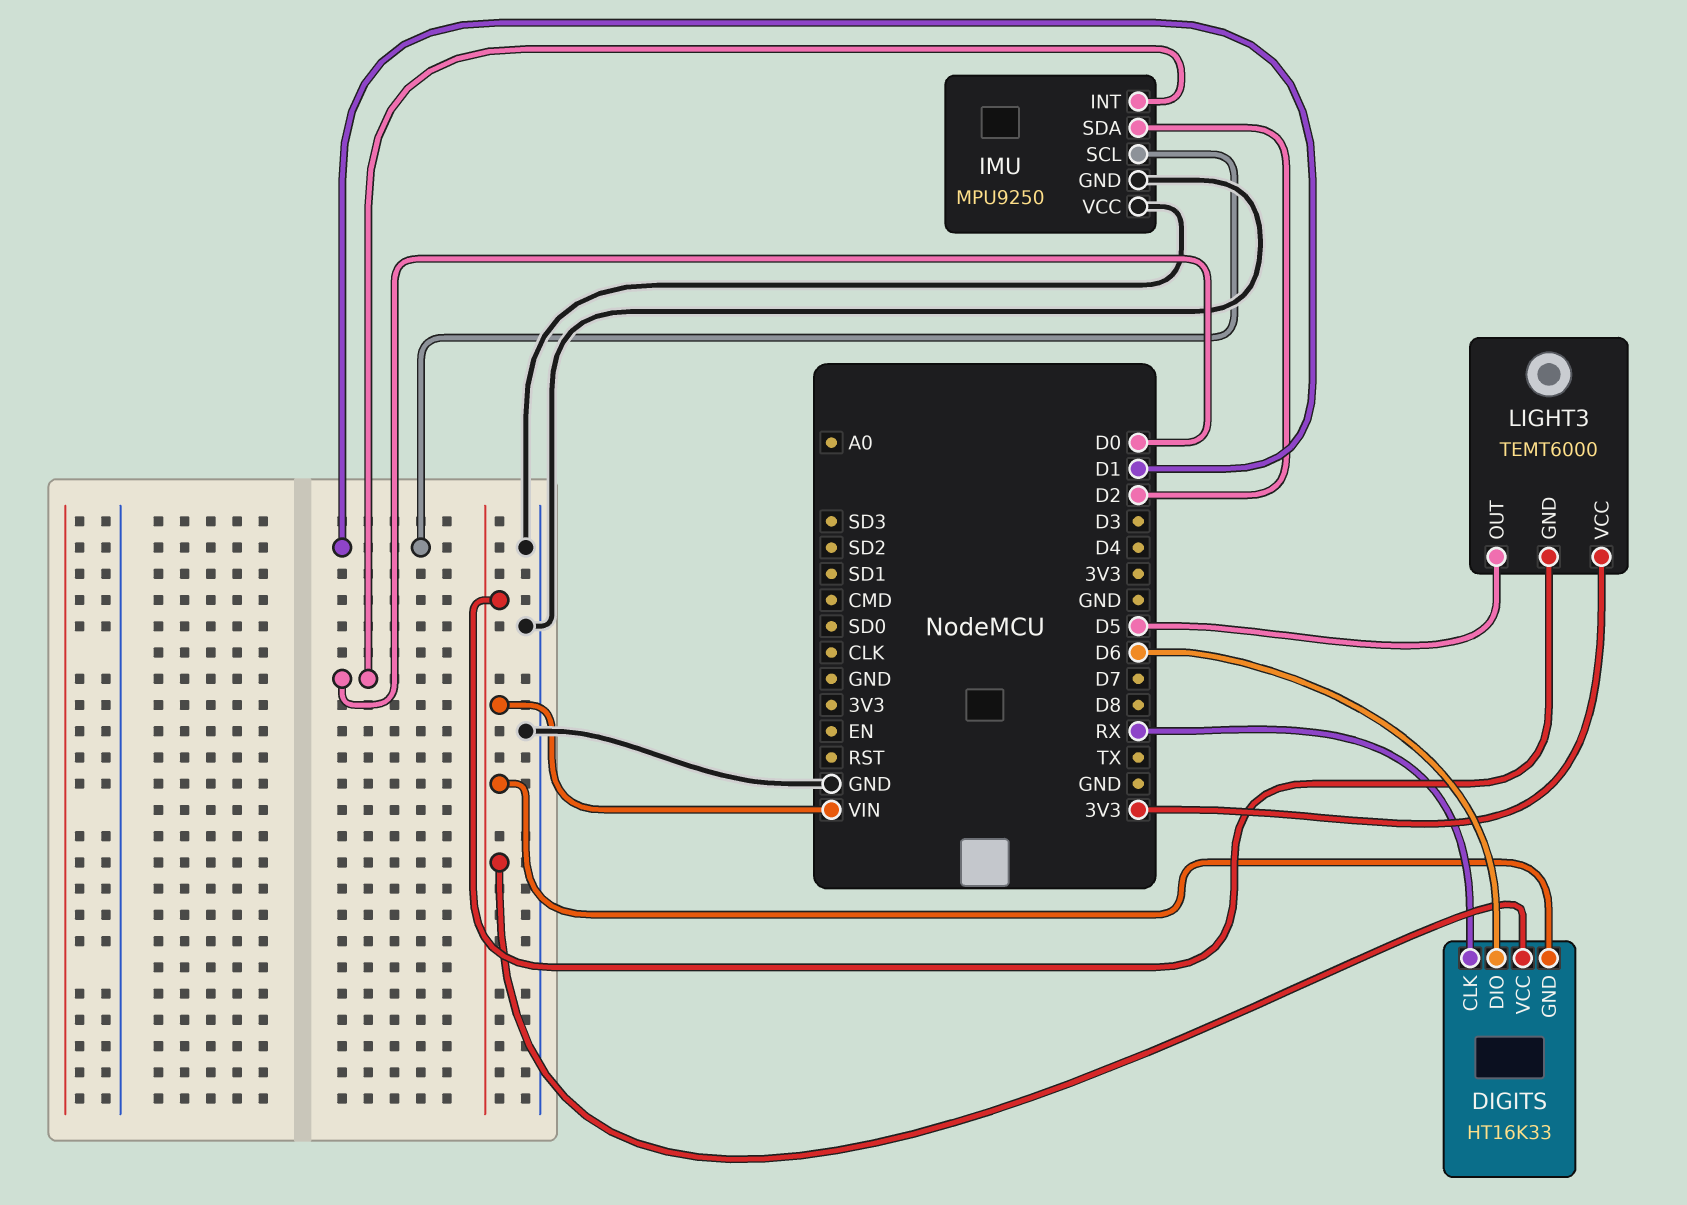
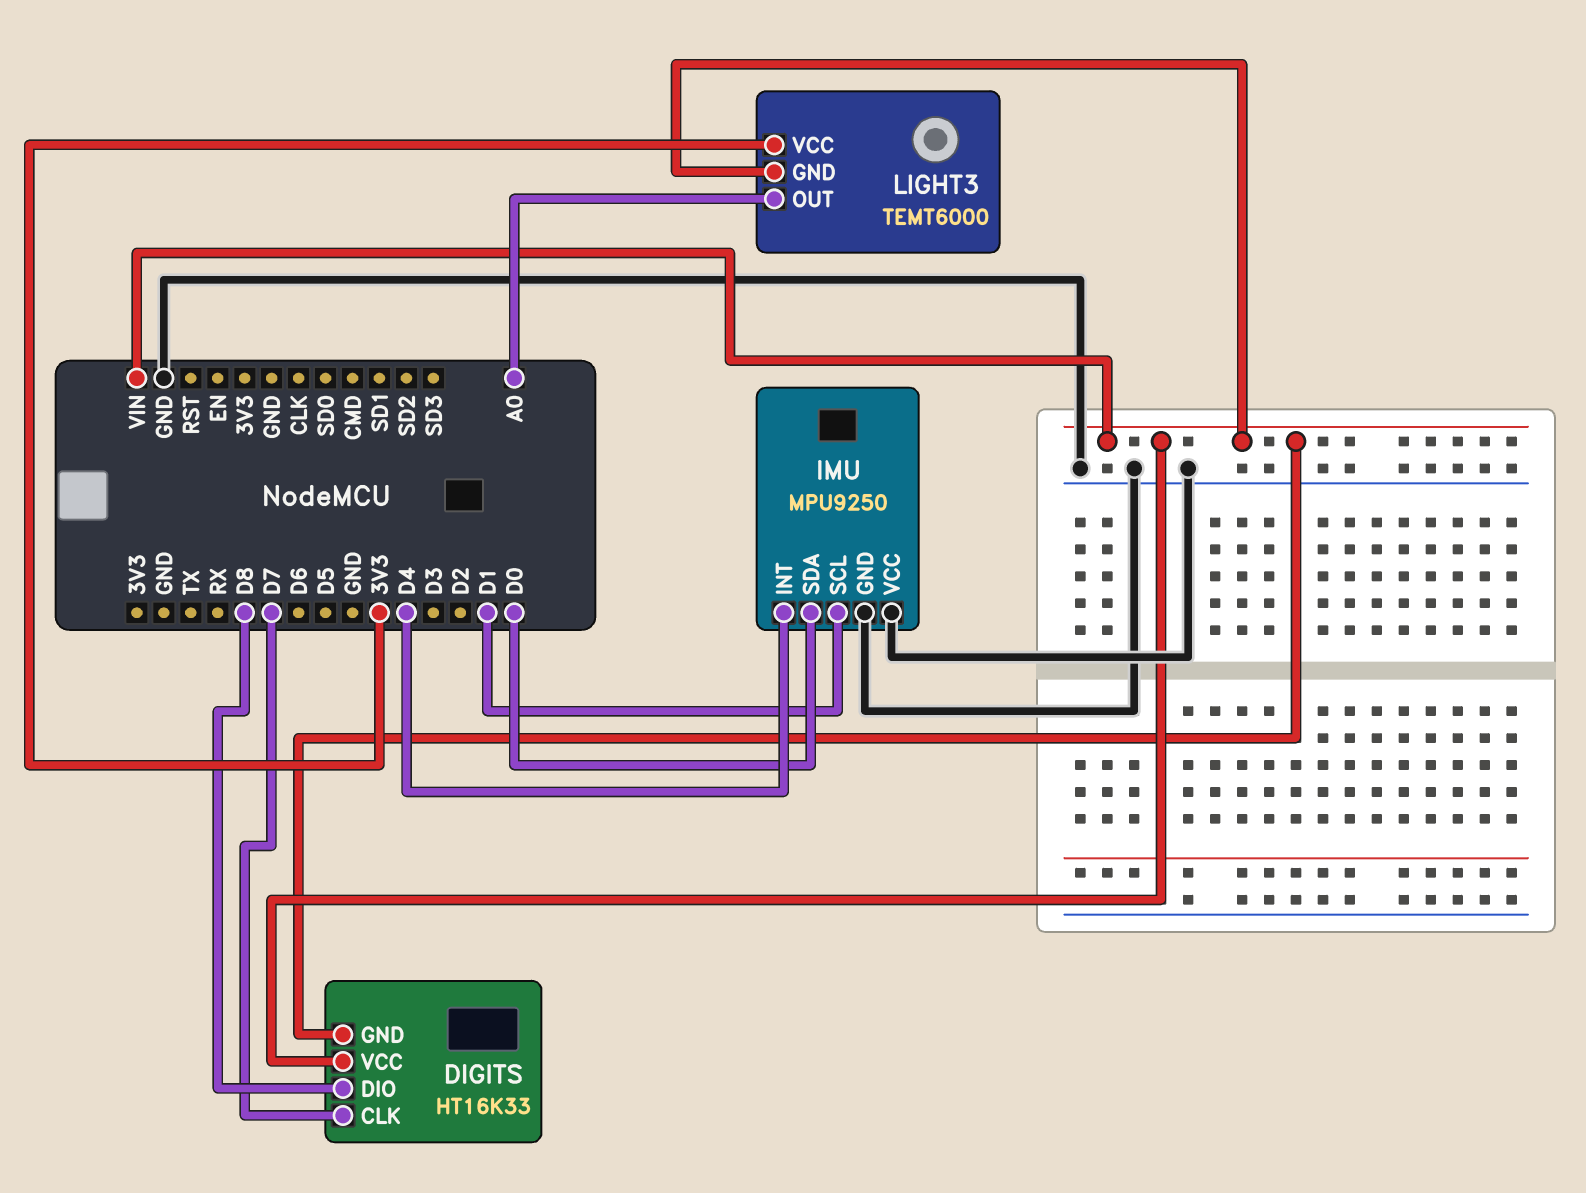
DIGITS pin CLK: RX -> D7
DIGITS pin DIO: D6 -> D8
IMU pin INT: D0 -> D4
IMU pin SDA: D2 -> D0
LIGHT3 pin OUT: D5 -> A0

